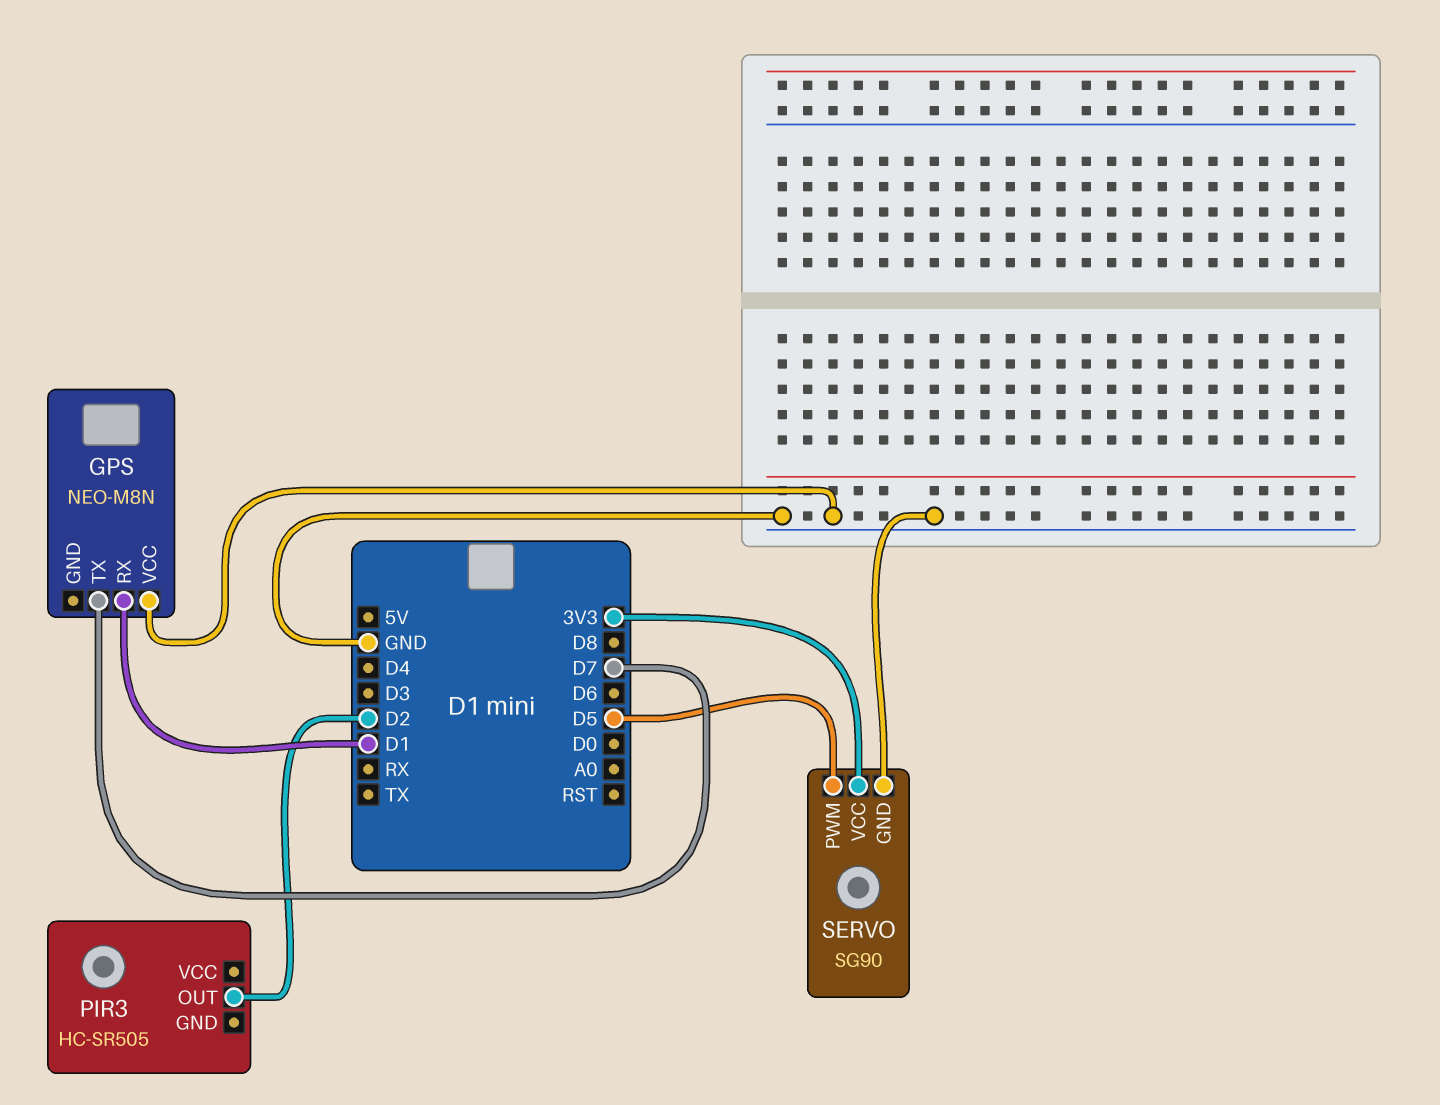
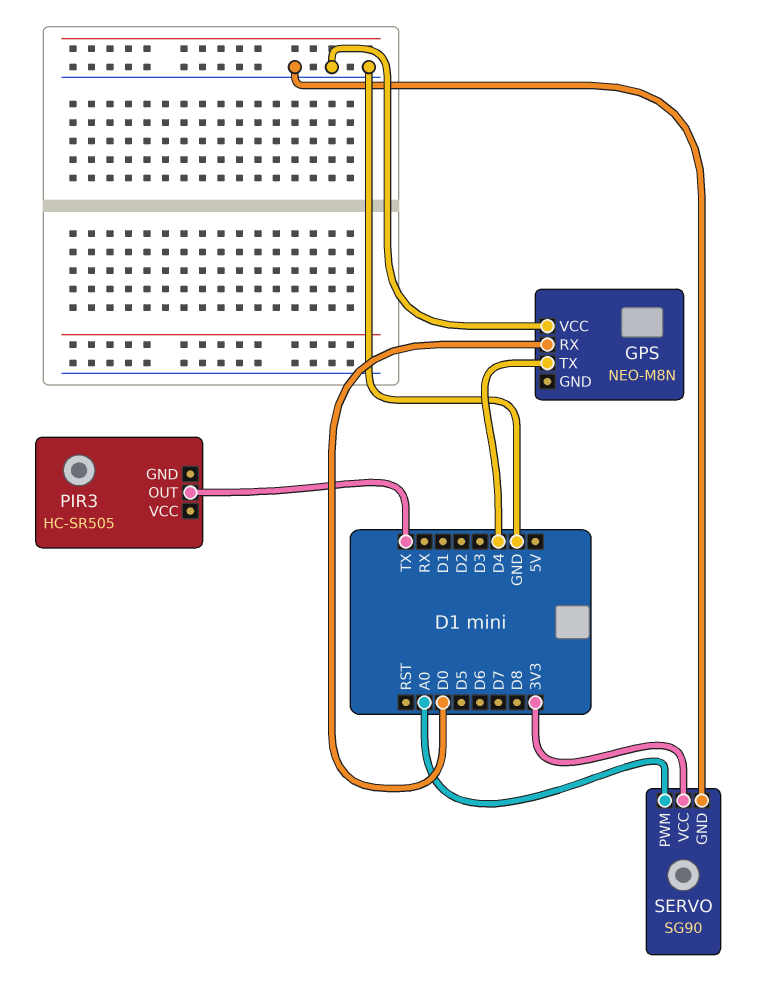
GPS pin RX: D1 -> D0
GPS pin TX: D7 -> D4
PIR3 pin OUT: D2 -> TX
SERVO pin PWM: D5 -> A0

